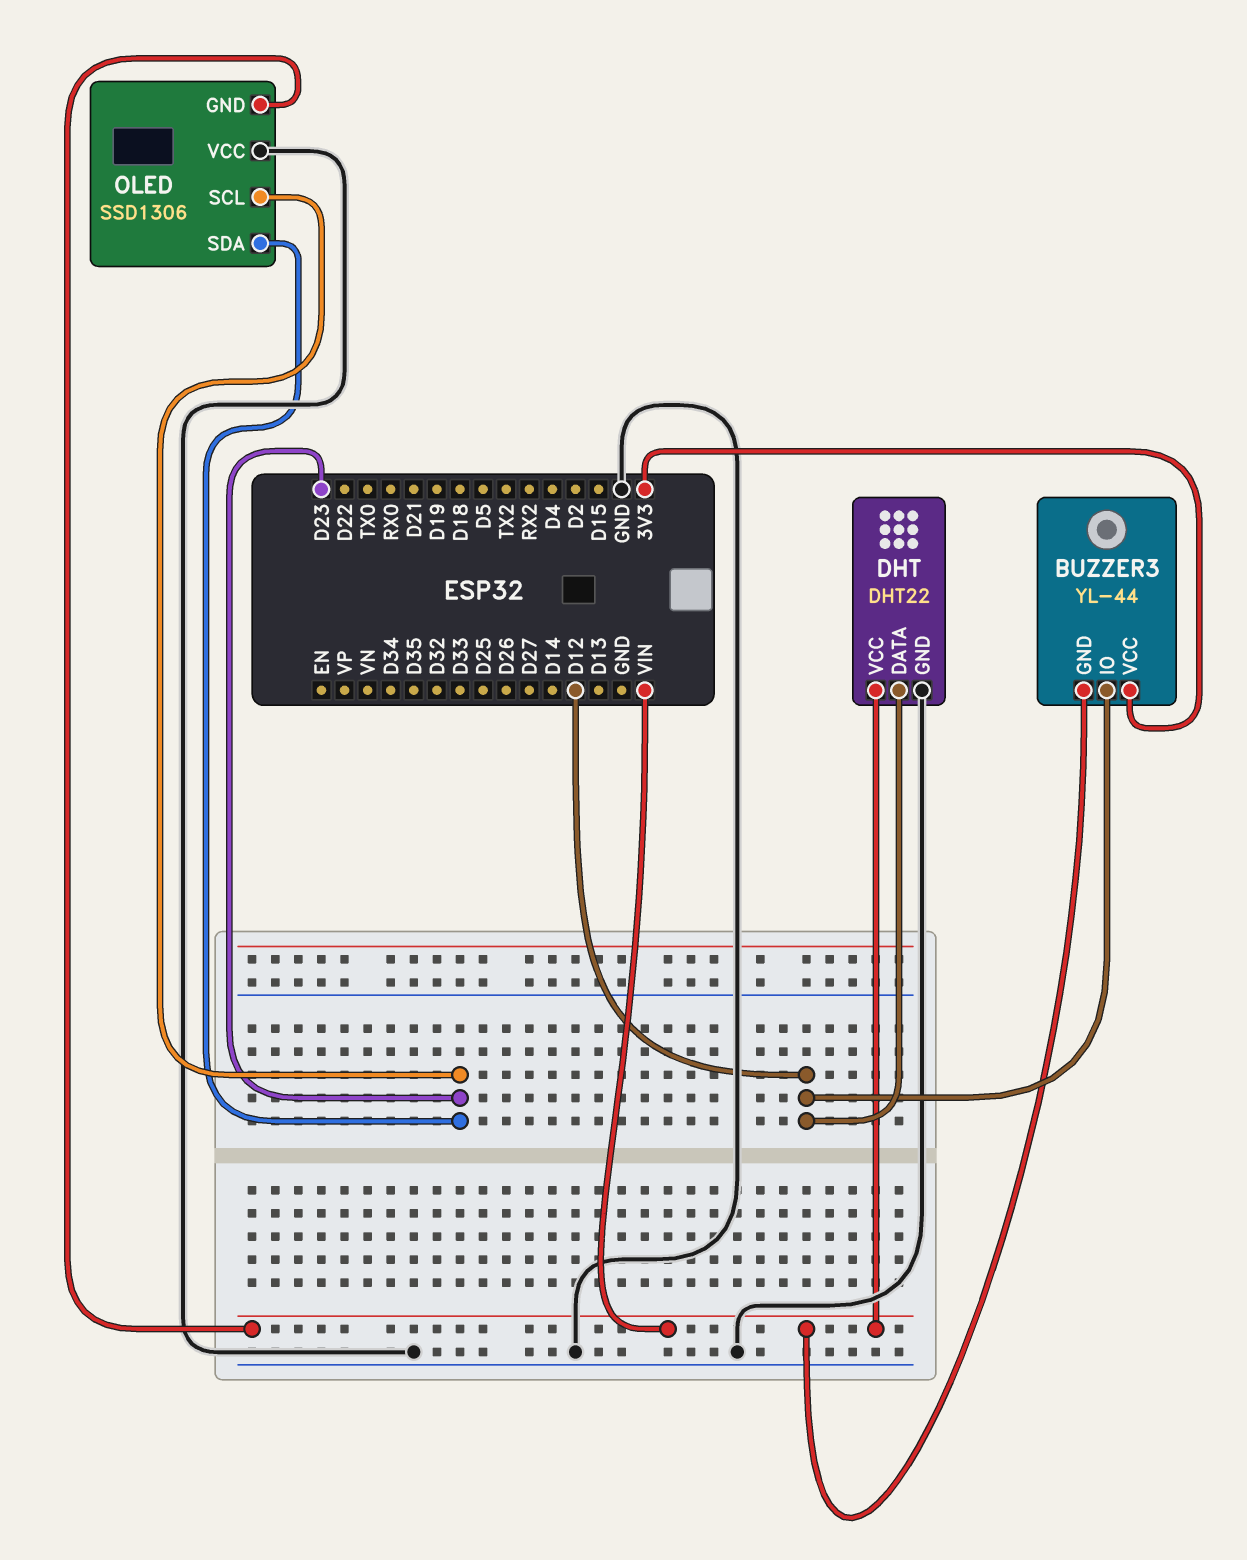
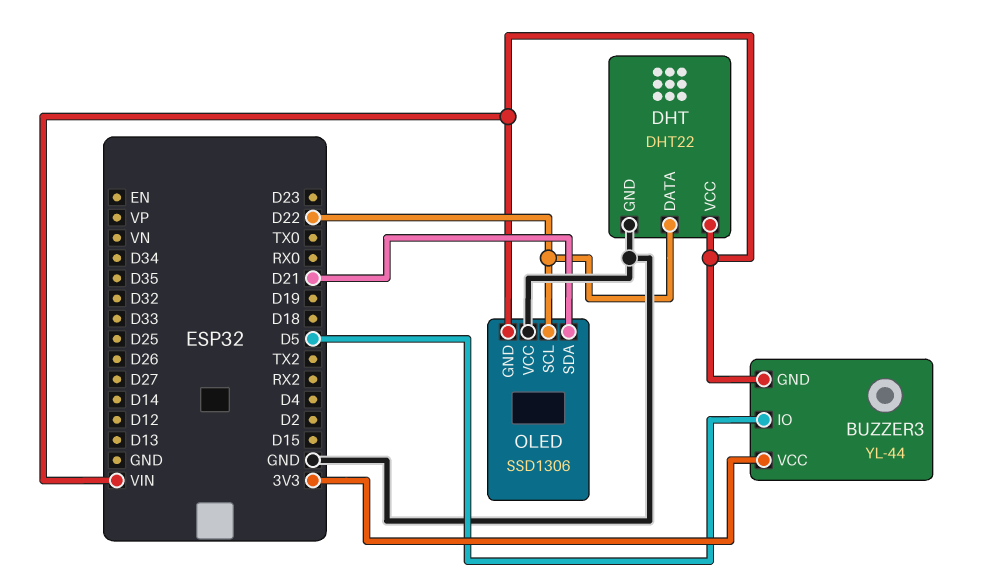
BUZZER3 pin IO: D12 -> D5
DHT pin DATA: D12 -> D22
OLED pin SCL: D23 -> D22
OLED pin SDA: D23 -> D21

